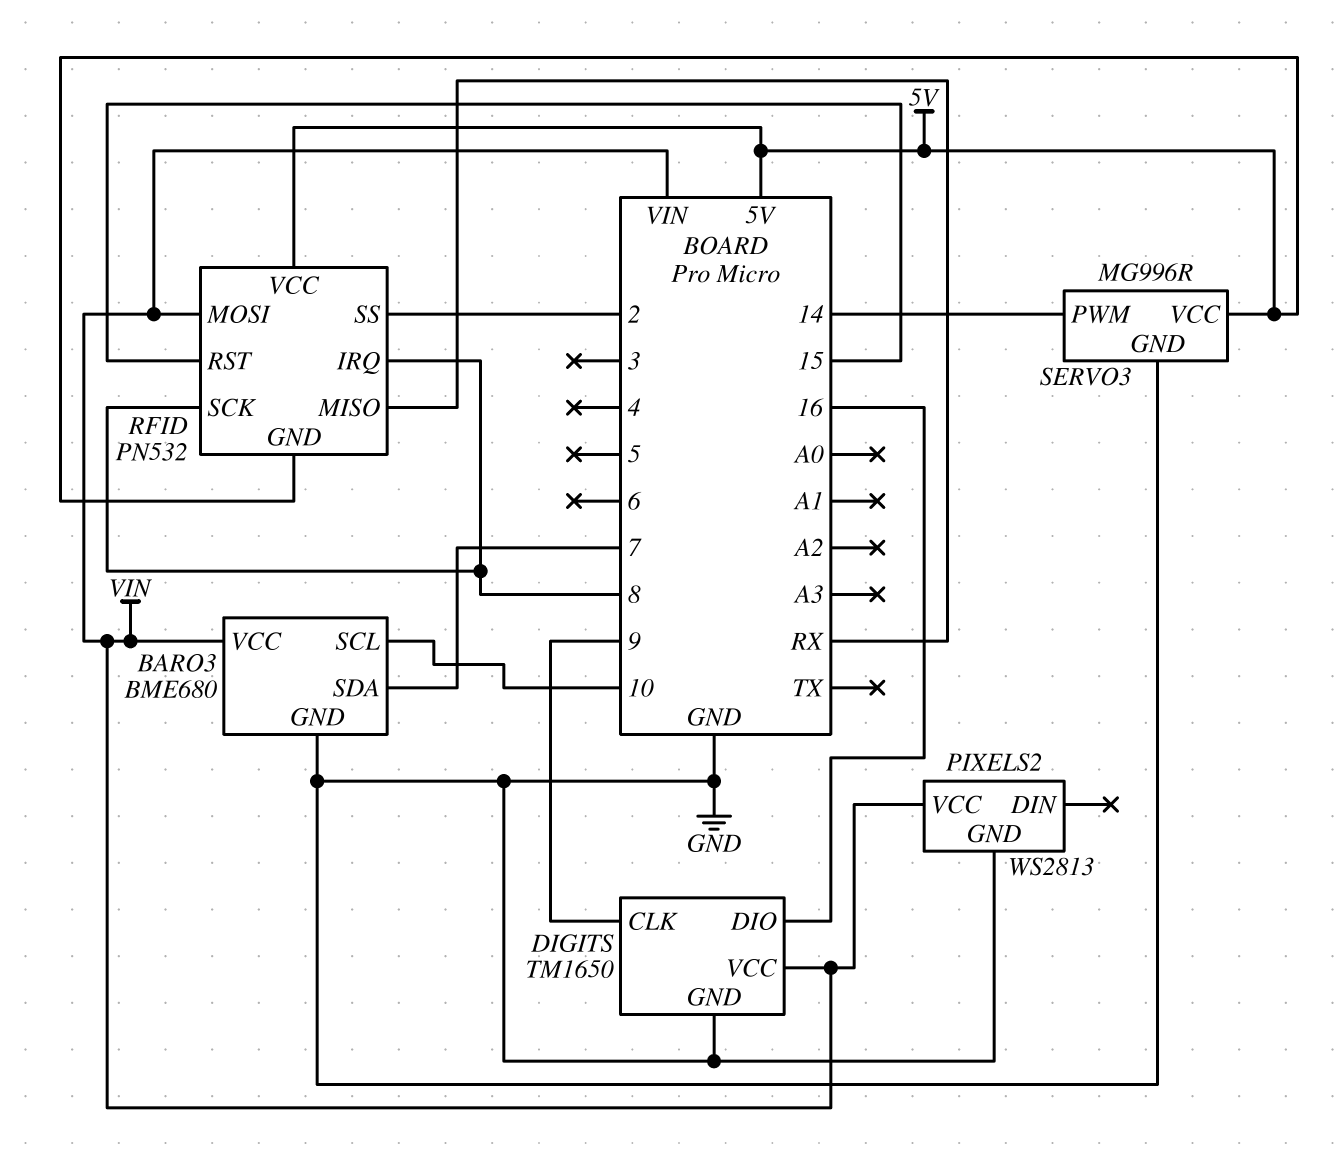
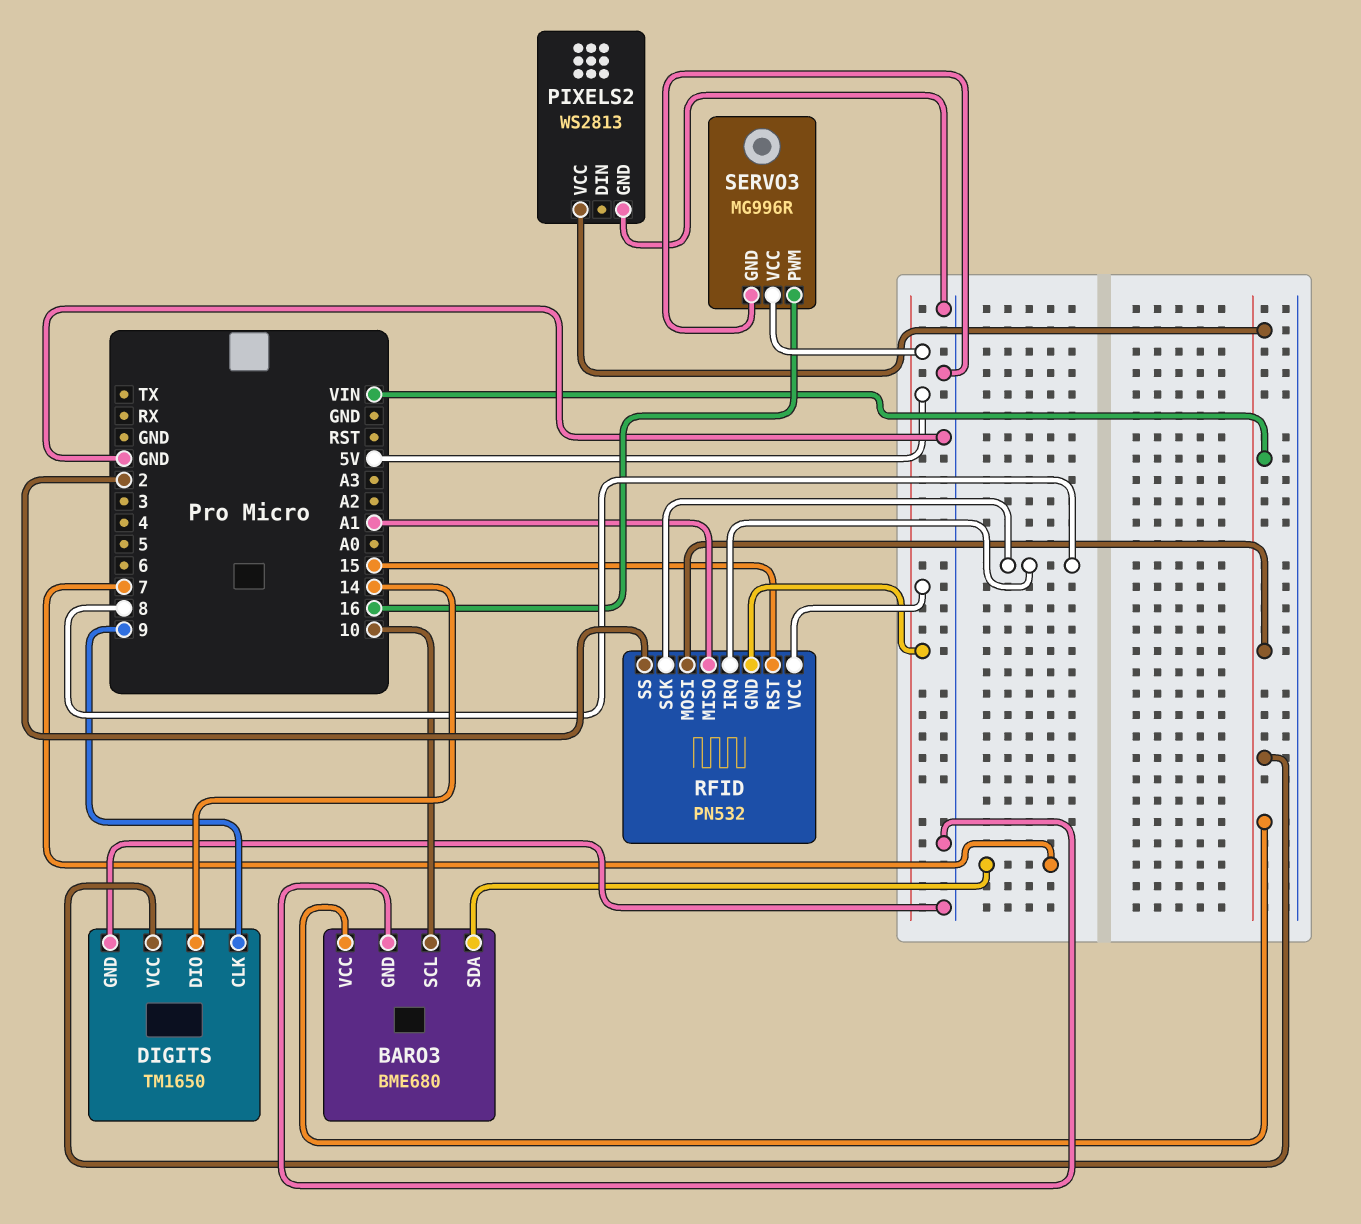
DIGITS pin DIO: 16 -> 14
RFID pin MISO: RX -> A1
SERVO3 pin PWM: 14 -> 16

